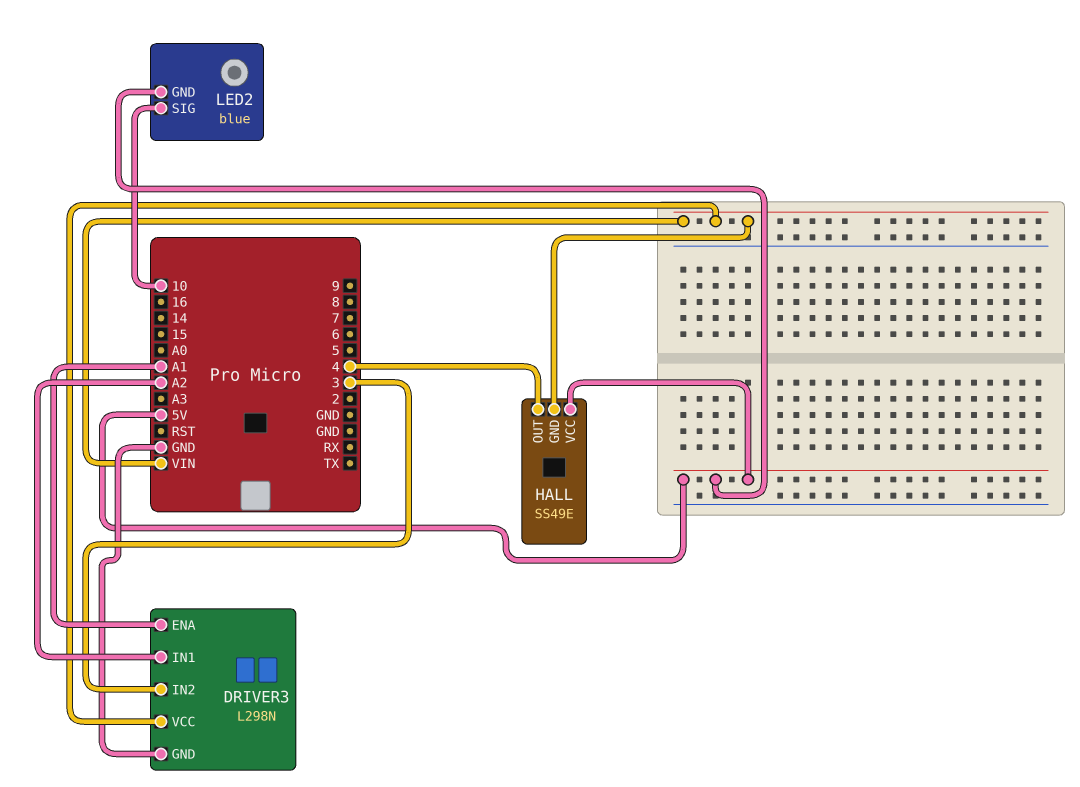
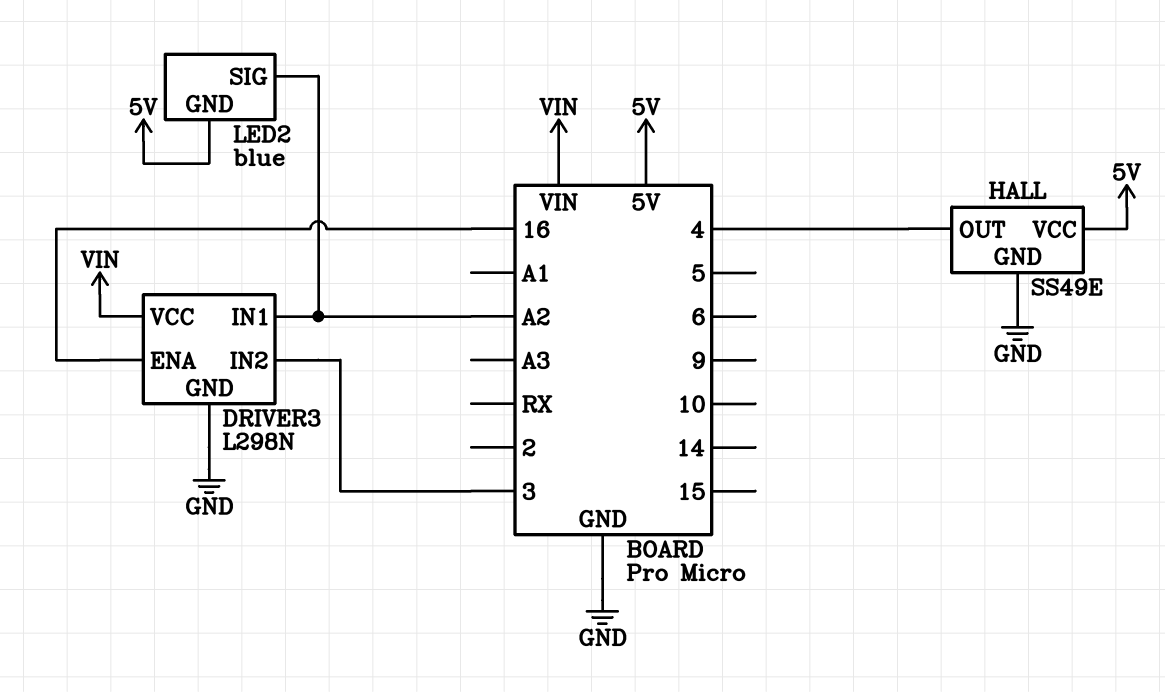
DRIVER3 pin ENA: A1 -> 16
HALL pin GND: VIN -> GND
LED2 pin SIG: 10 -> A2

